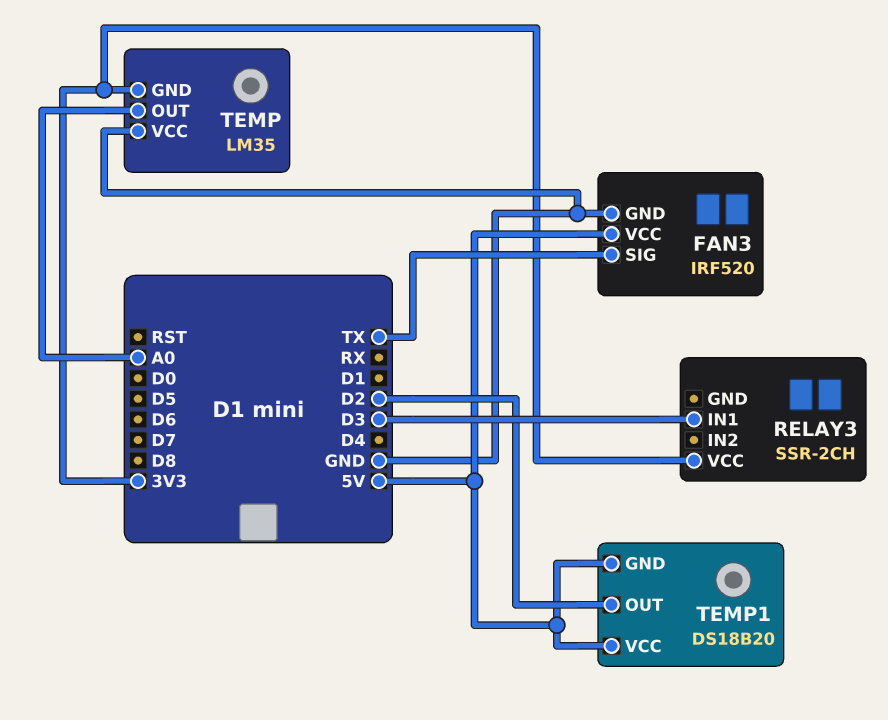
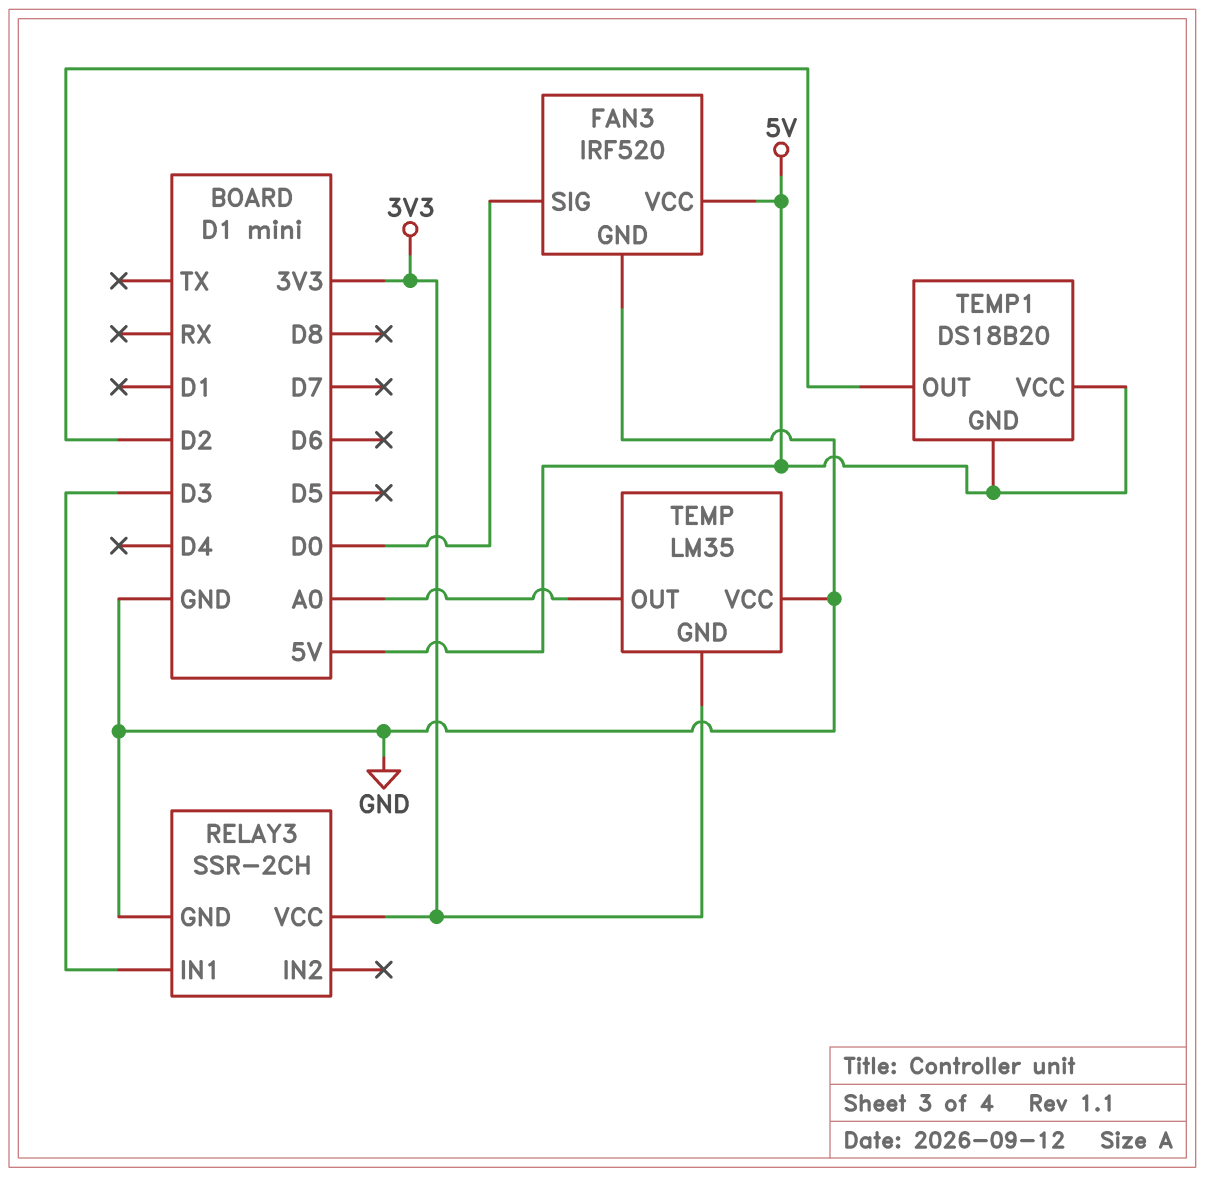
FAN3 pin SIG: TX -> D0
RELAY3 pin GND: none -> GND

